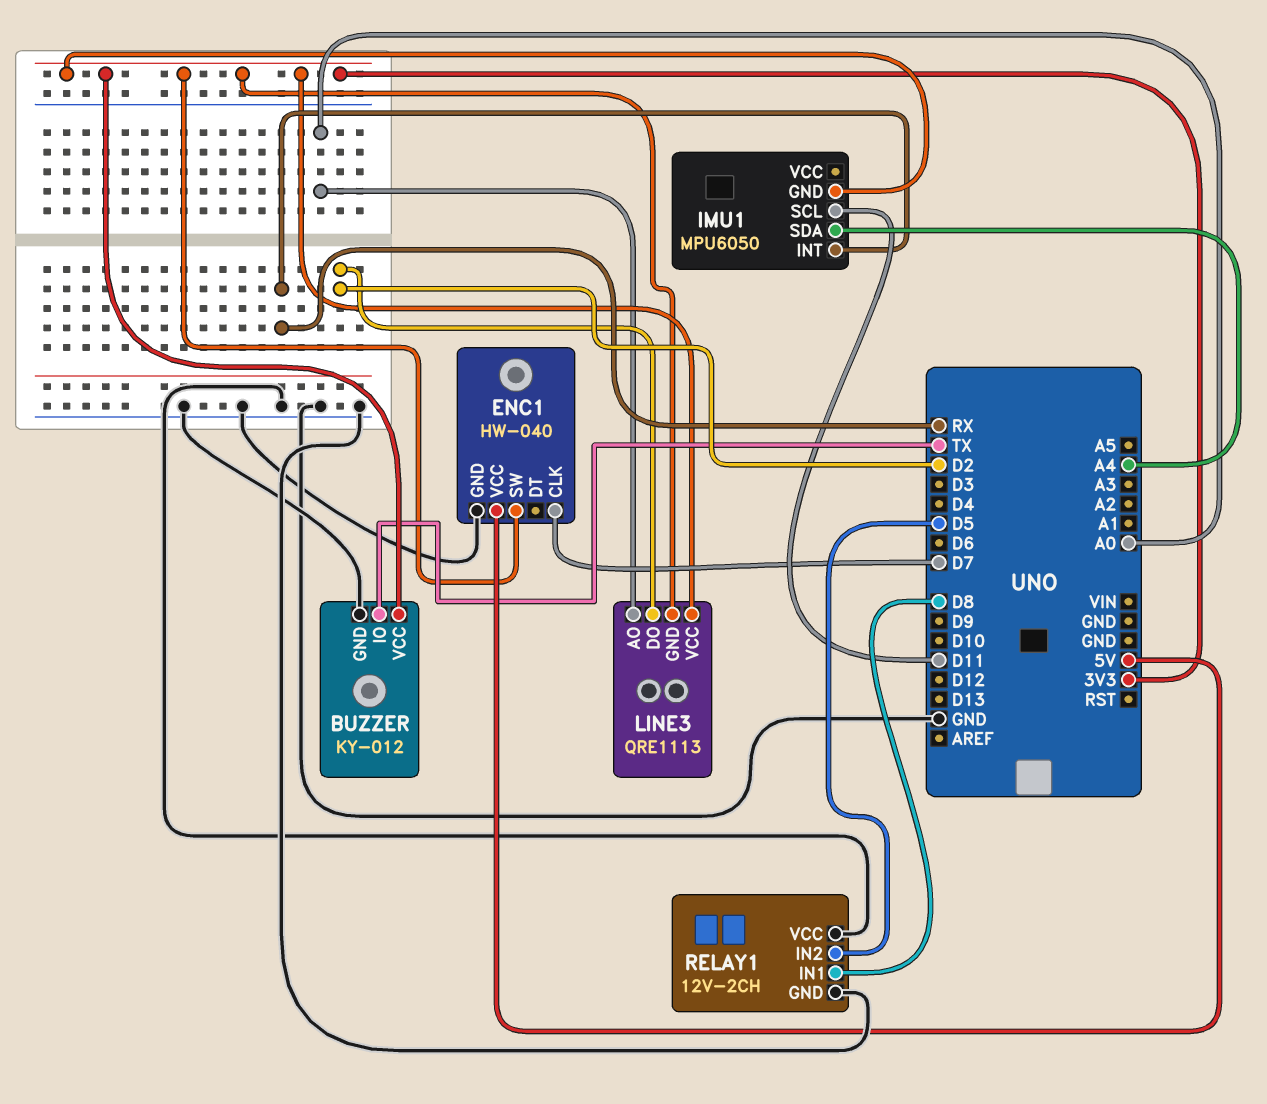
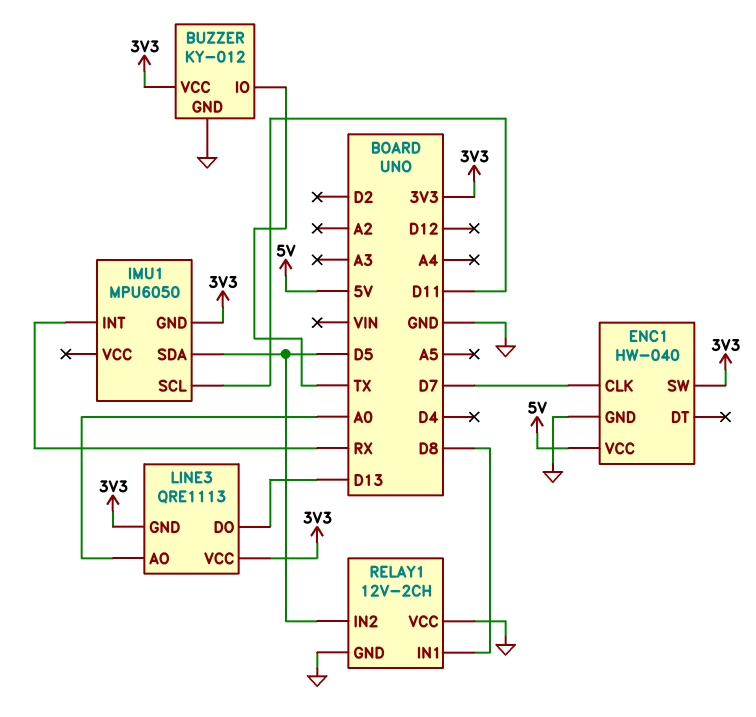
IMU1 pin SDA: A4 -> D5
LINE3 pin DO: D2 -> D13

